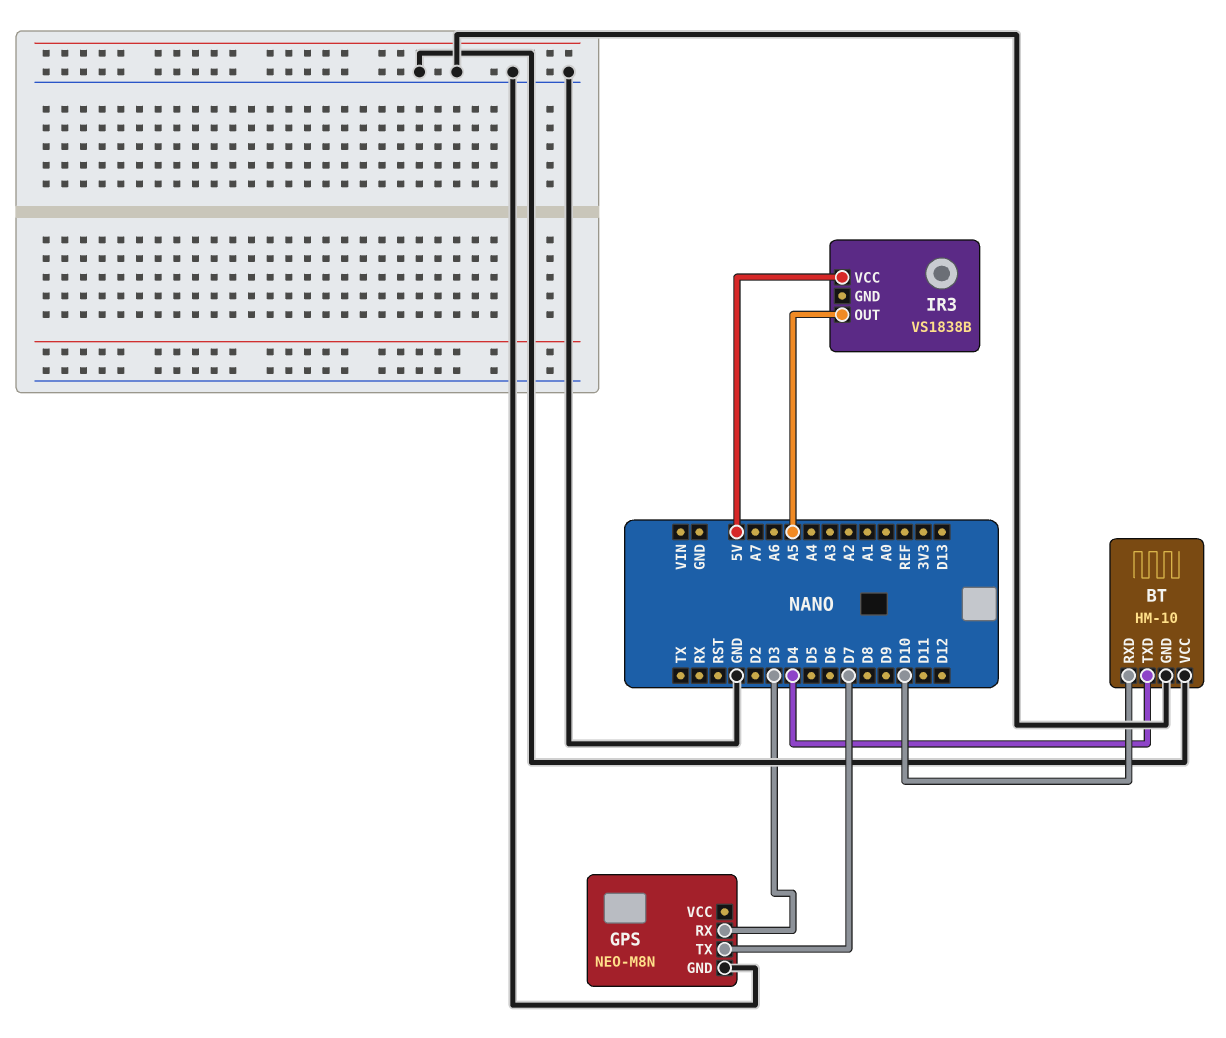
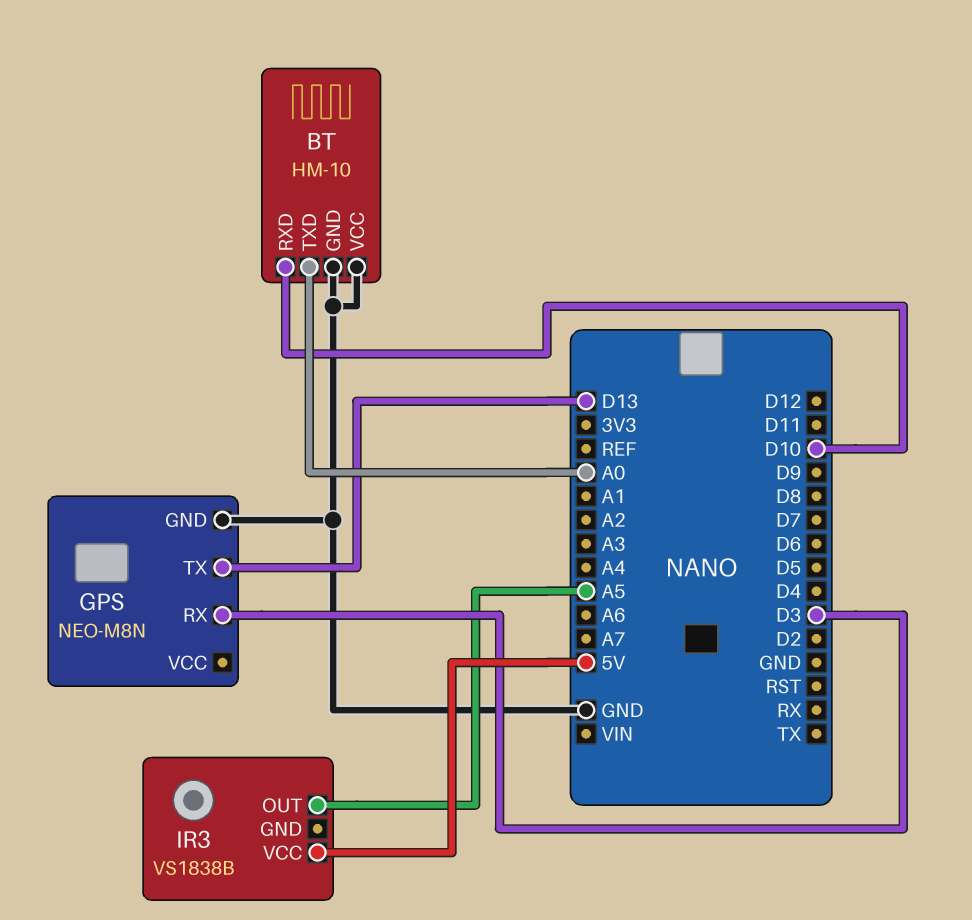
BT pin TXD: D4 -> A0
GPS pin TX: D7 -> D13

